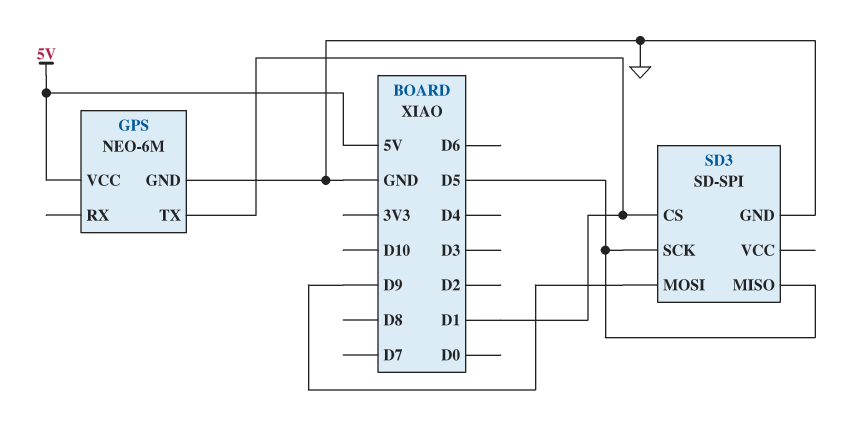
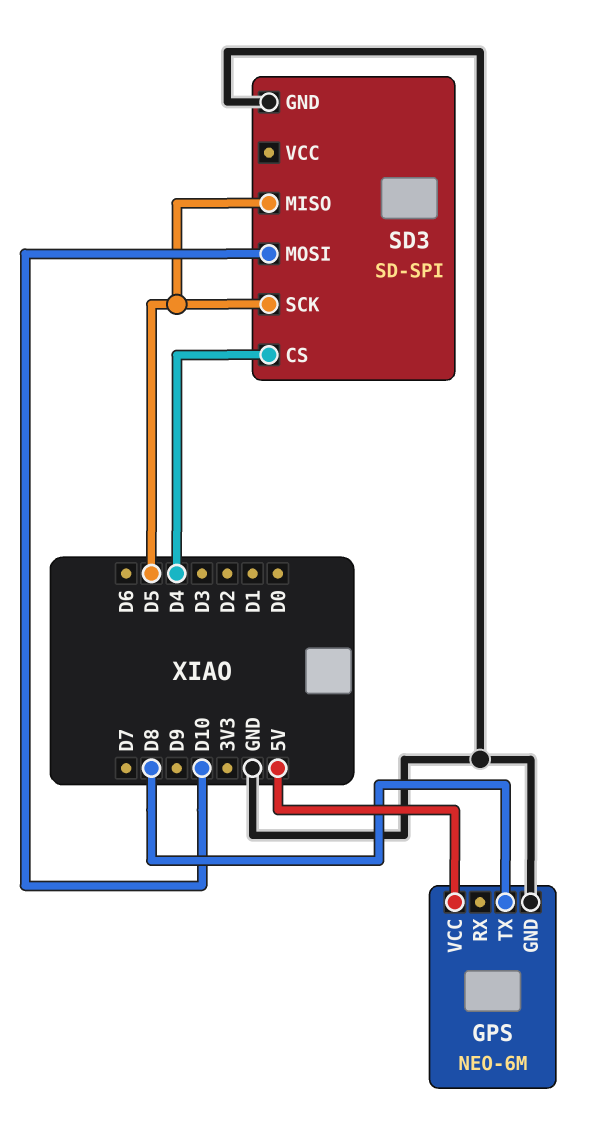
GPS pin TX: D1 -> D8
SD3 pin CS: D1 -> D4
SD3 pin MOSI: D9 -> D10

